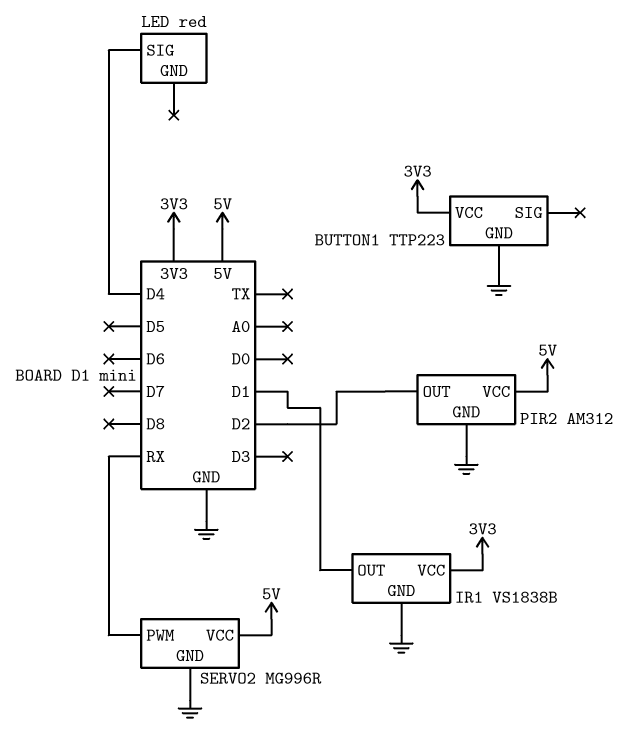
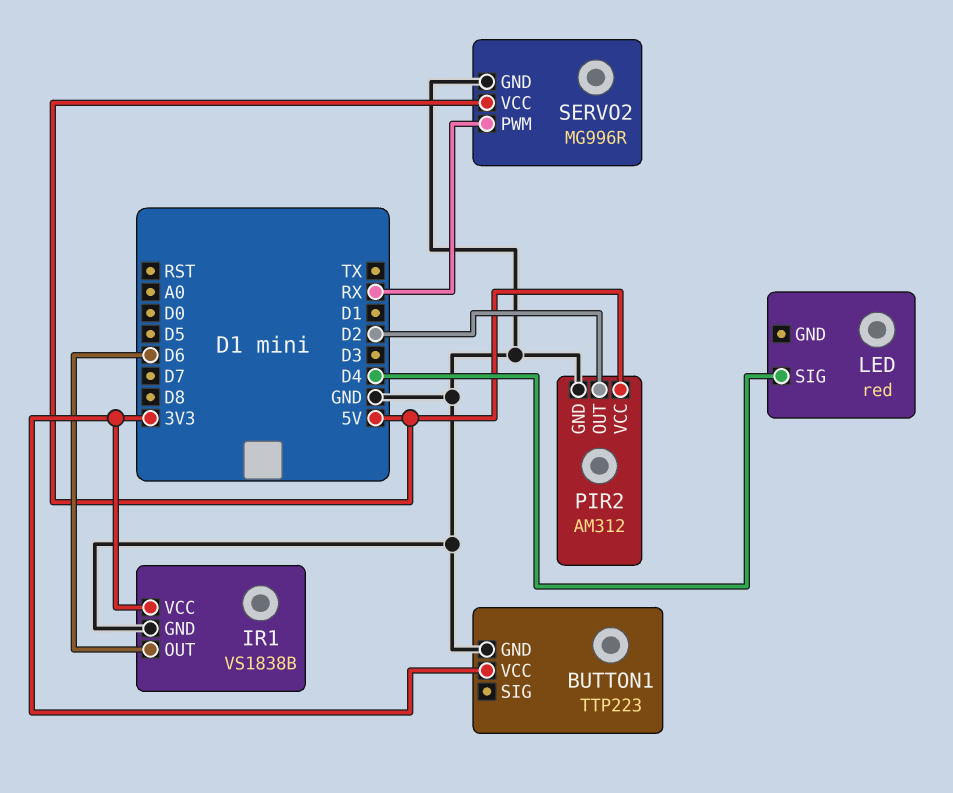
IR1 pin OUT: D1 -> D6

